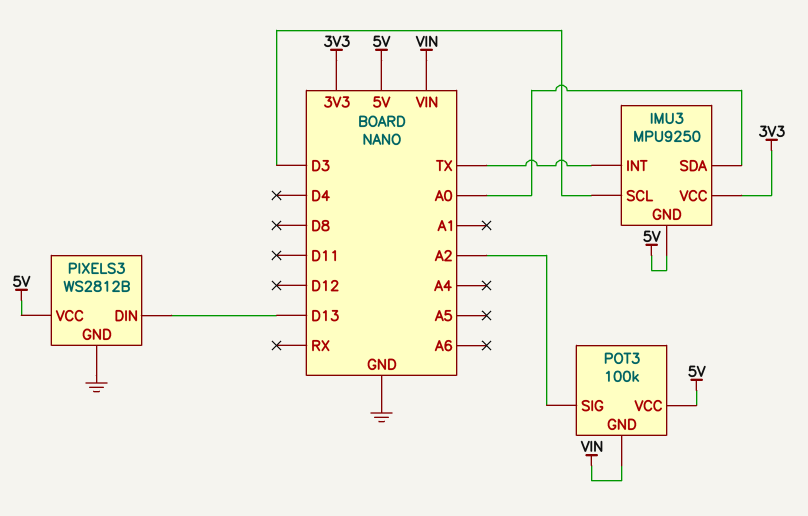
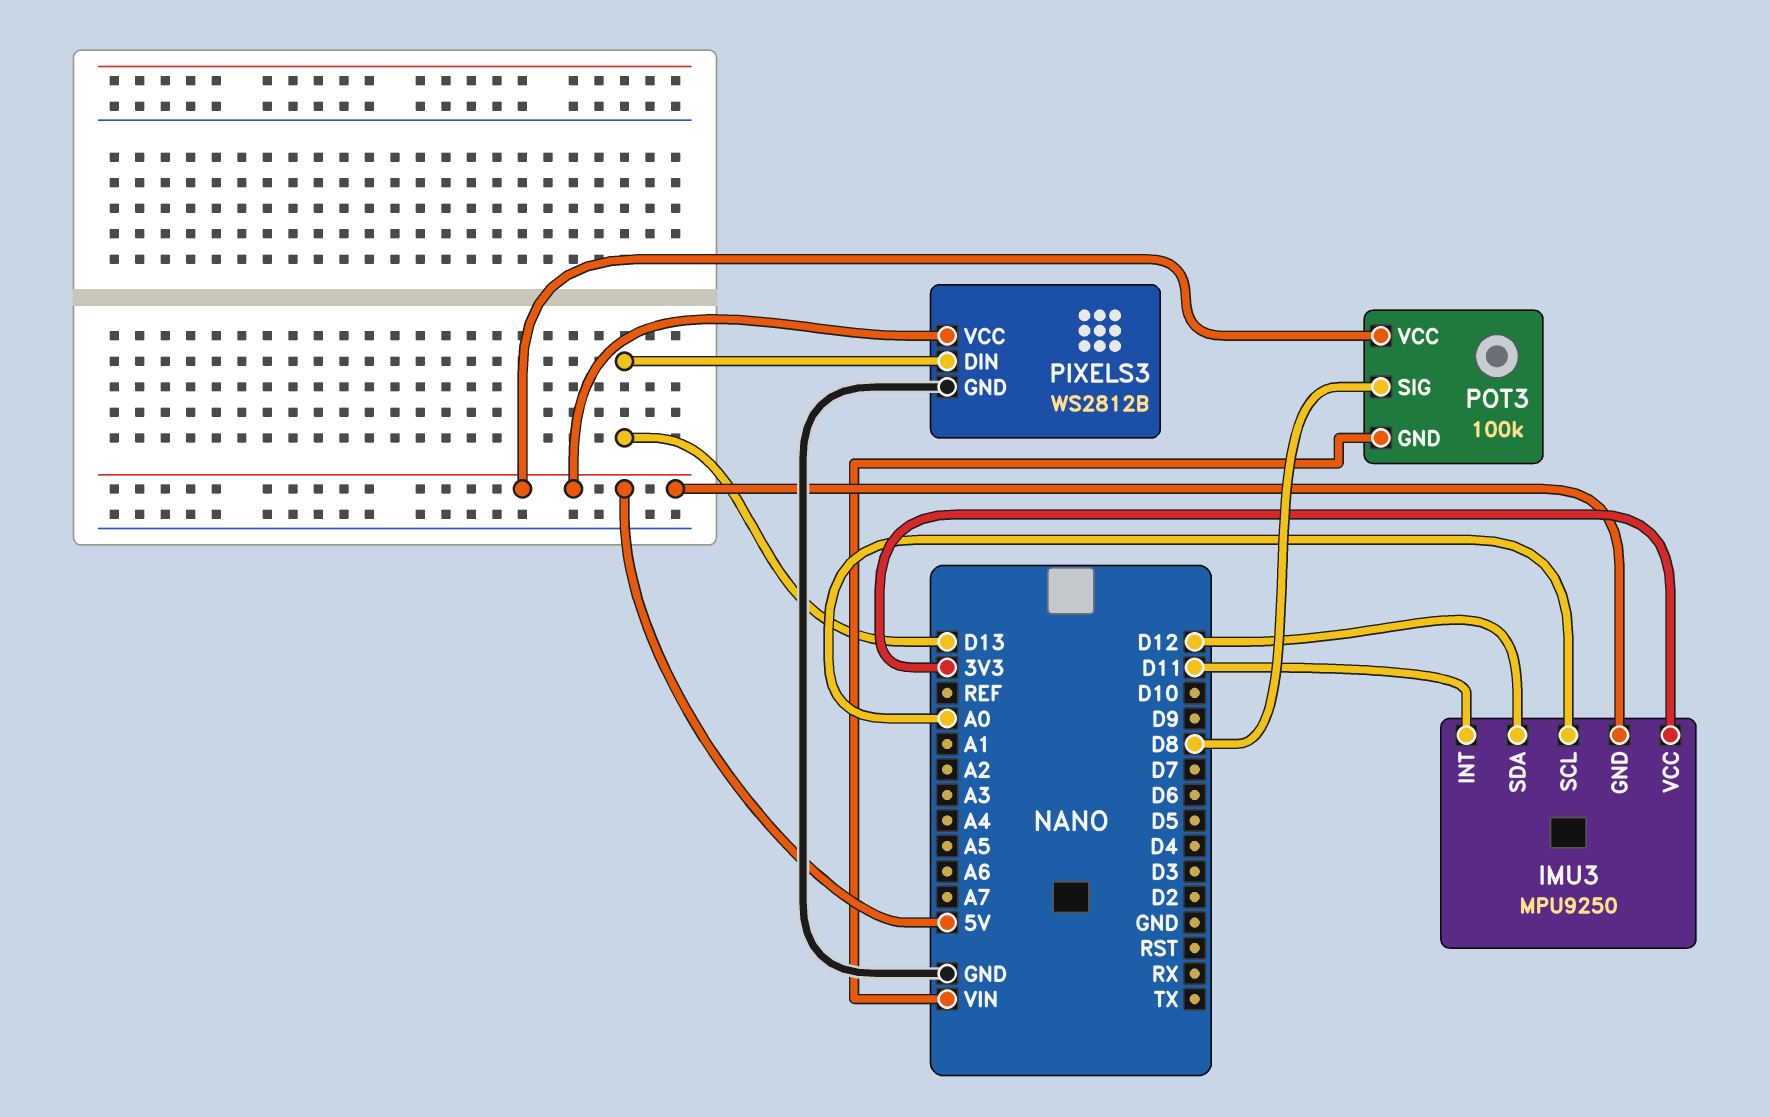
IMU3 pin INT: TX -> D11
IMU3 pin SCL: D3 -> A0
IMU3 pin SDA: A0 -> D12
POT3 pin SIG: A2 -> D8

